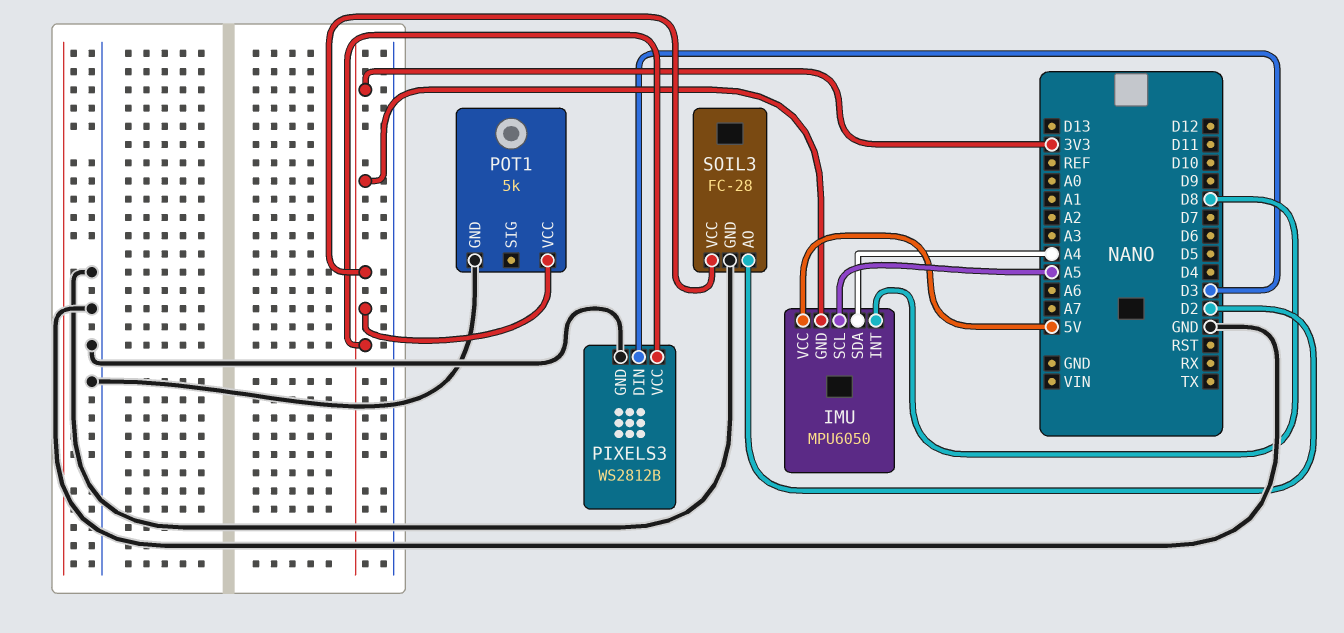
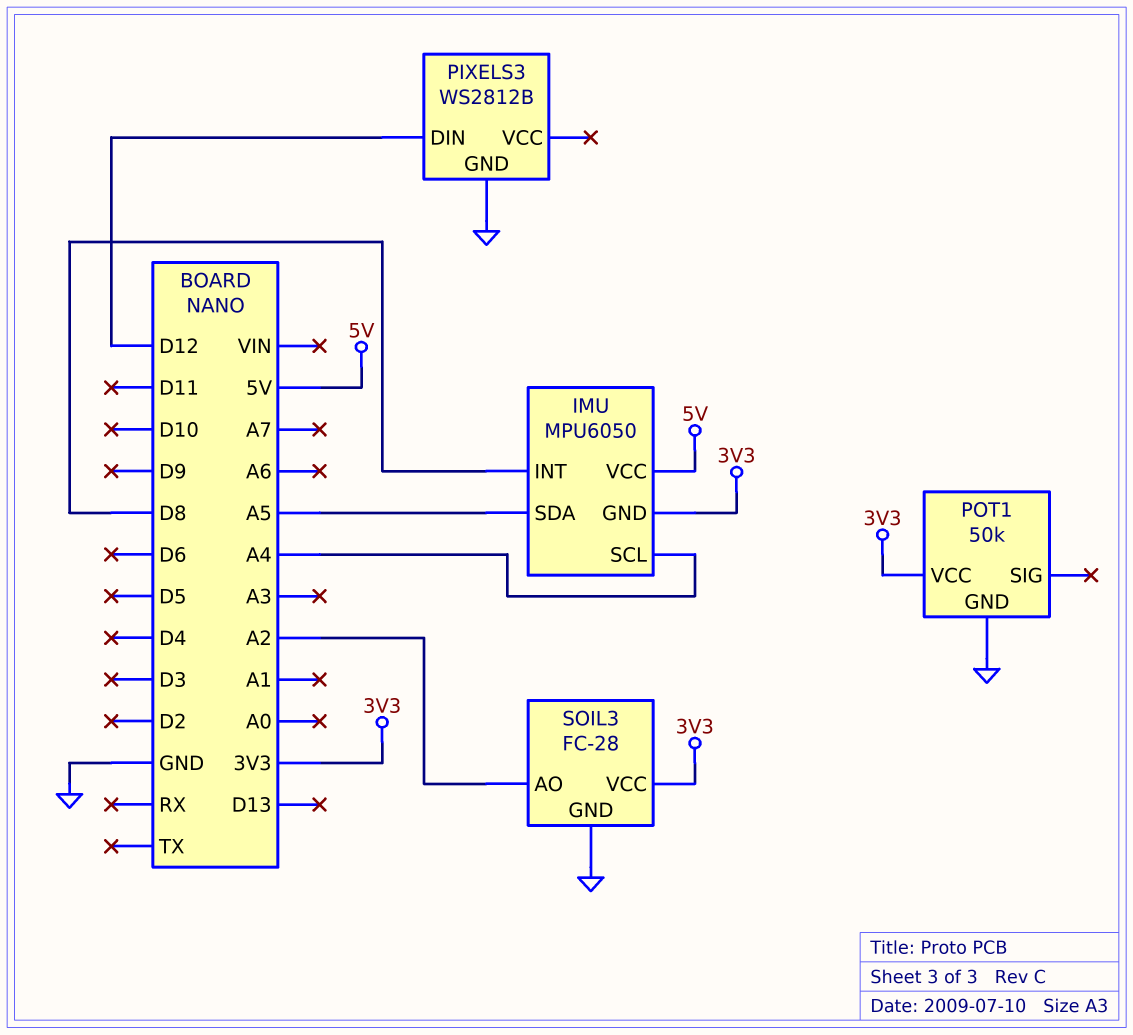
IMU pin SCL: A5 -> A4
IMU pin SDA: A4 -> A5
PIXELS3 pin DIN: D3 -> D12
PIXELS3 pin VCC: 3V3 -> none
POT1: 5k -> 50k
SOIL3 pin AO: D2 -> A2

